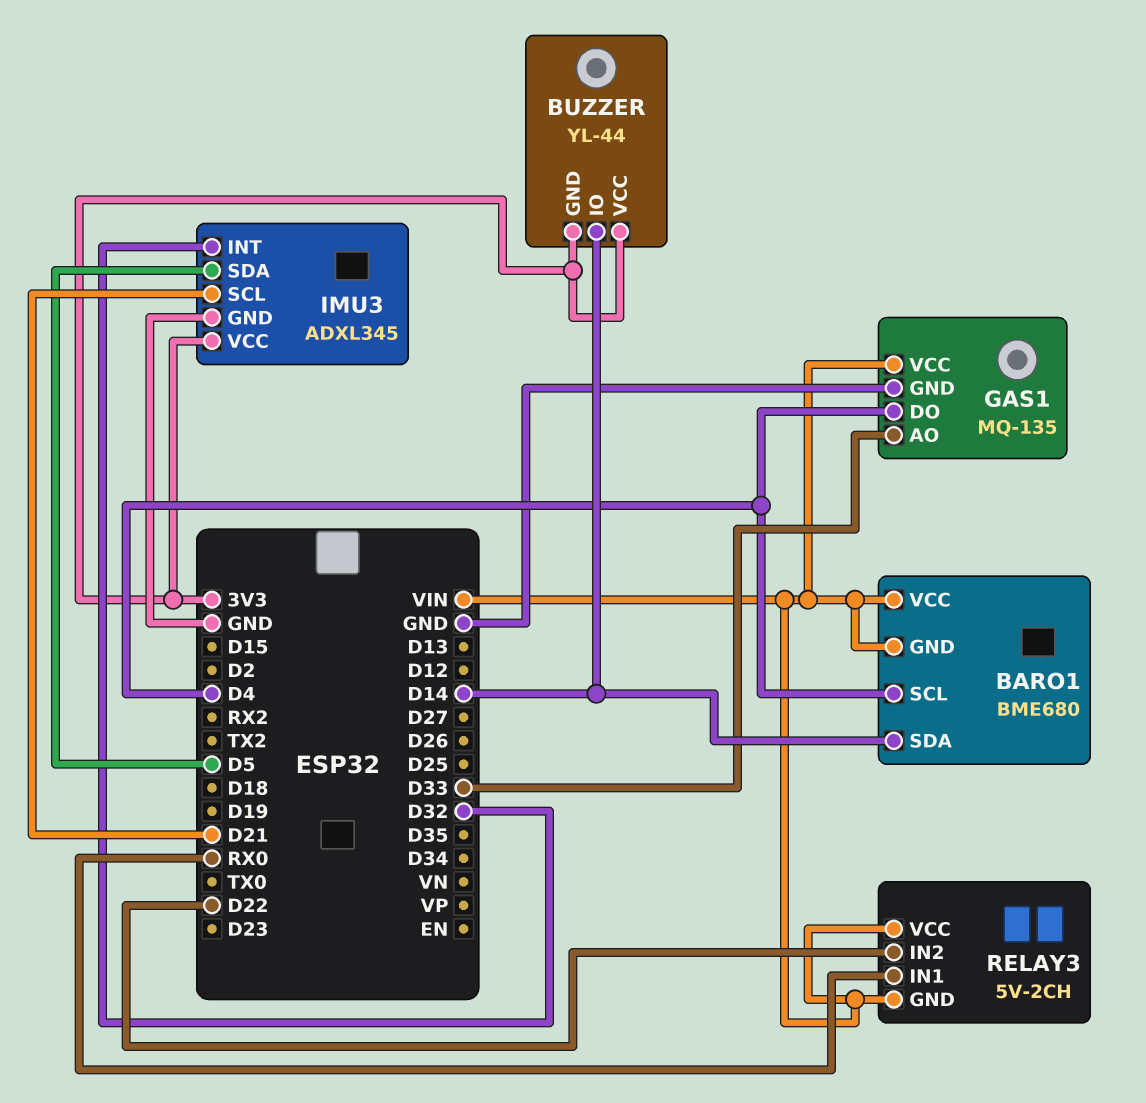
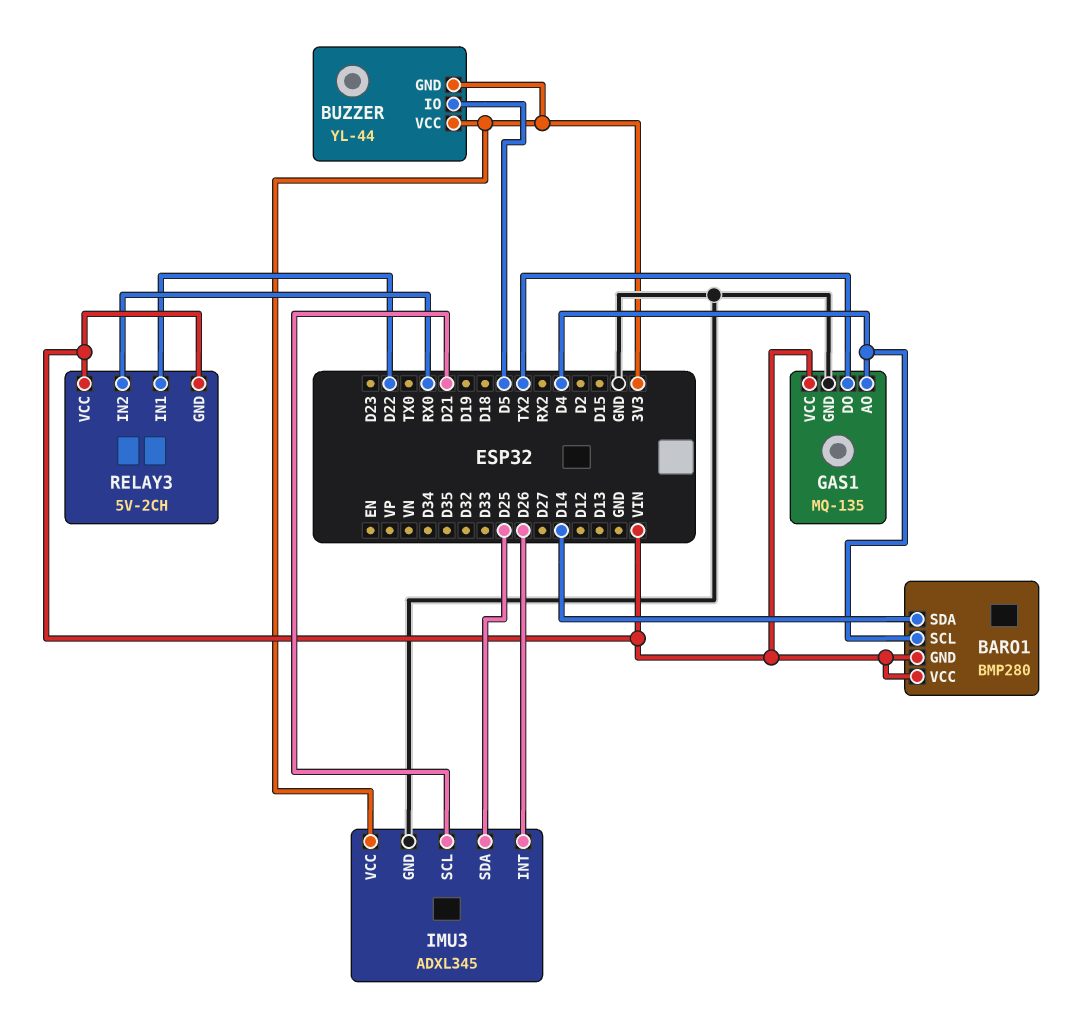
BARO1: BME680 -> BMP280
BUZZER pin IO: D14 -> D5
GAS1 pin AO: D33 -> D4
GAS1 pin DO: D4 -> TX2
IMU3 pin INT: D32 -> D26
IMU3 pin SDA: D5 -> D25
RELAY3 pin IN1: RX0 -> D22
RELAY3 pin IN2: D22 -> RX0

